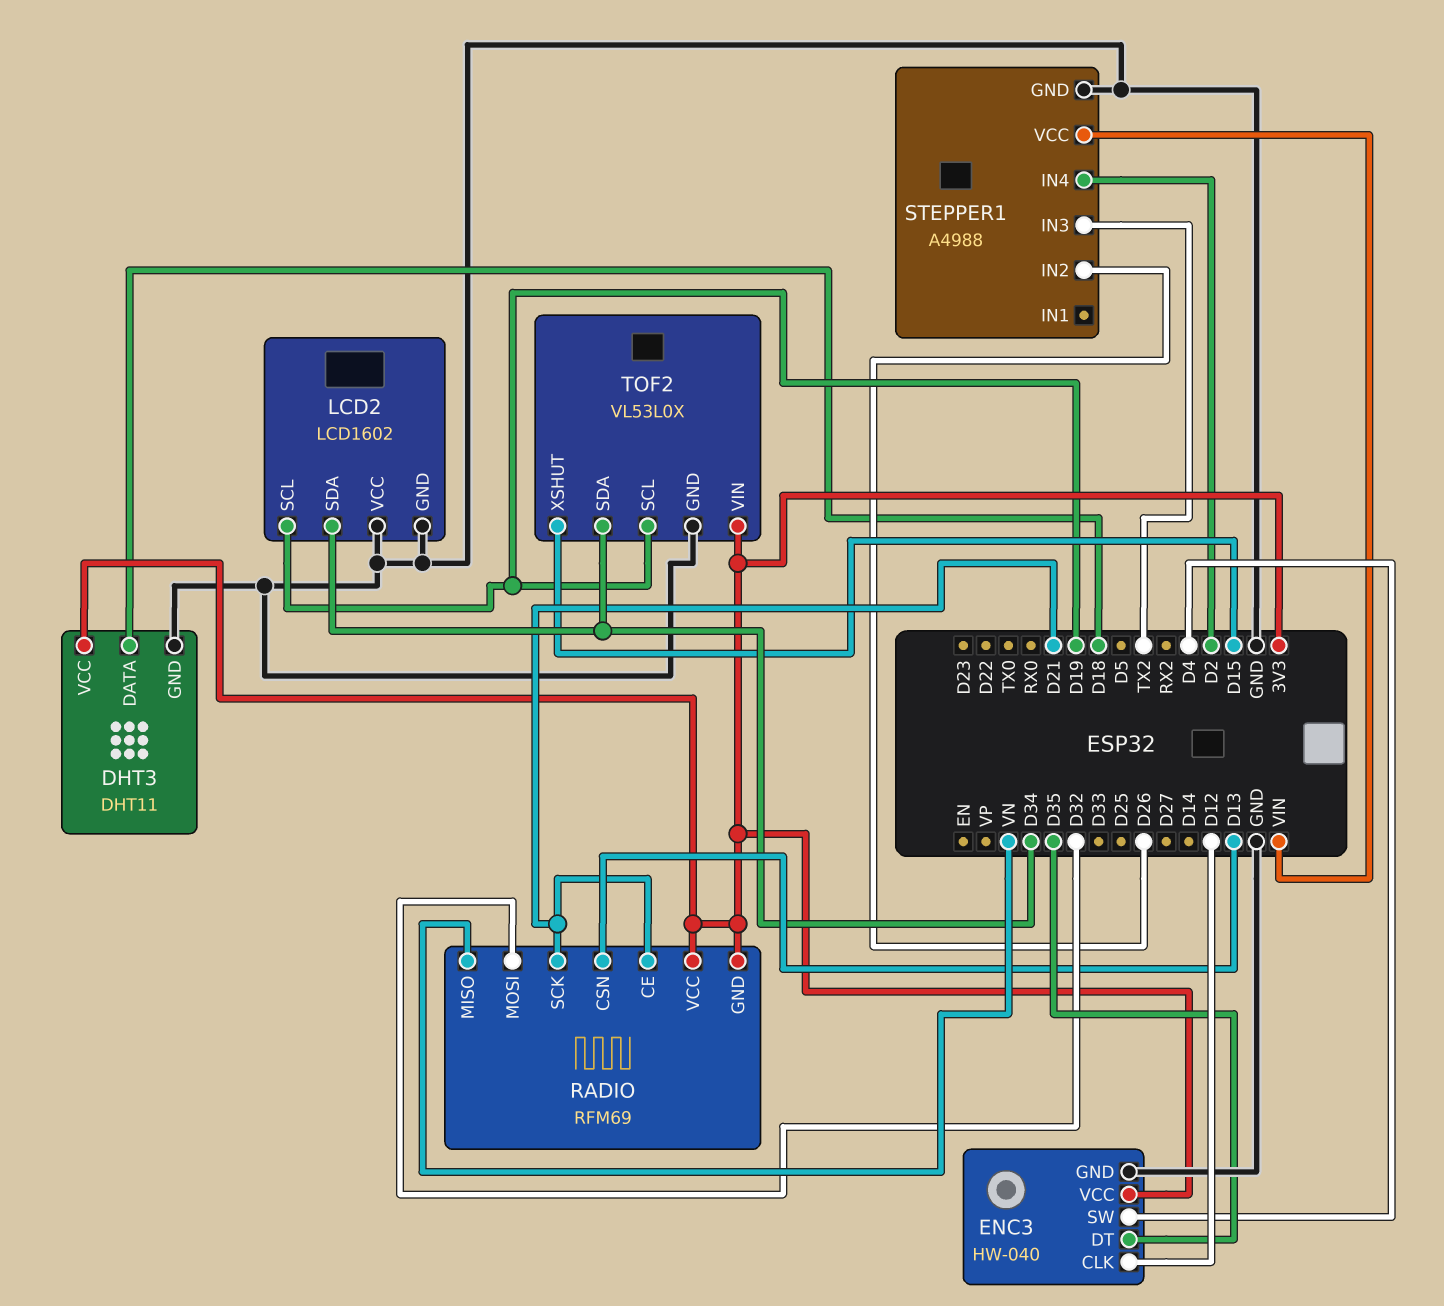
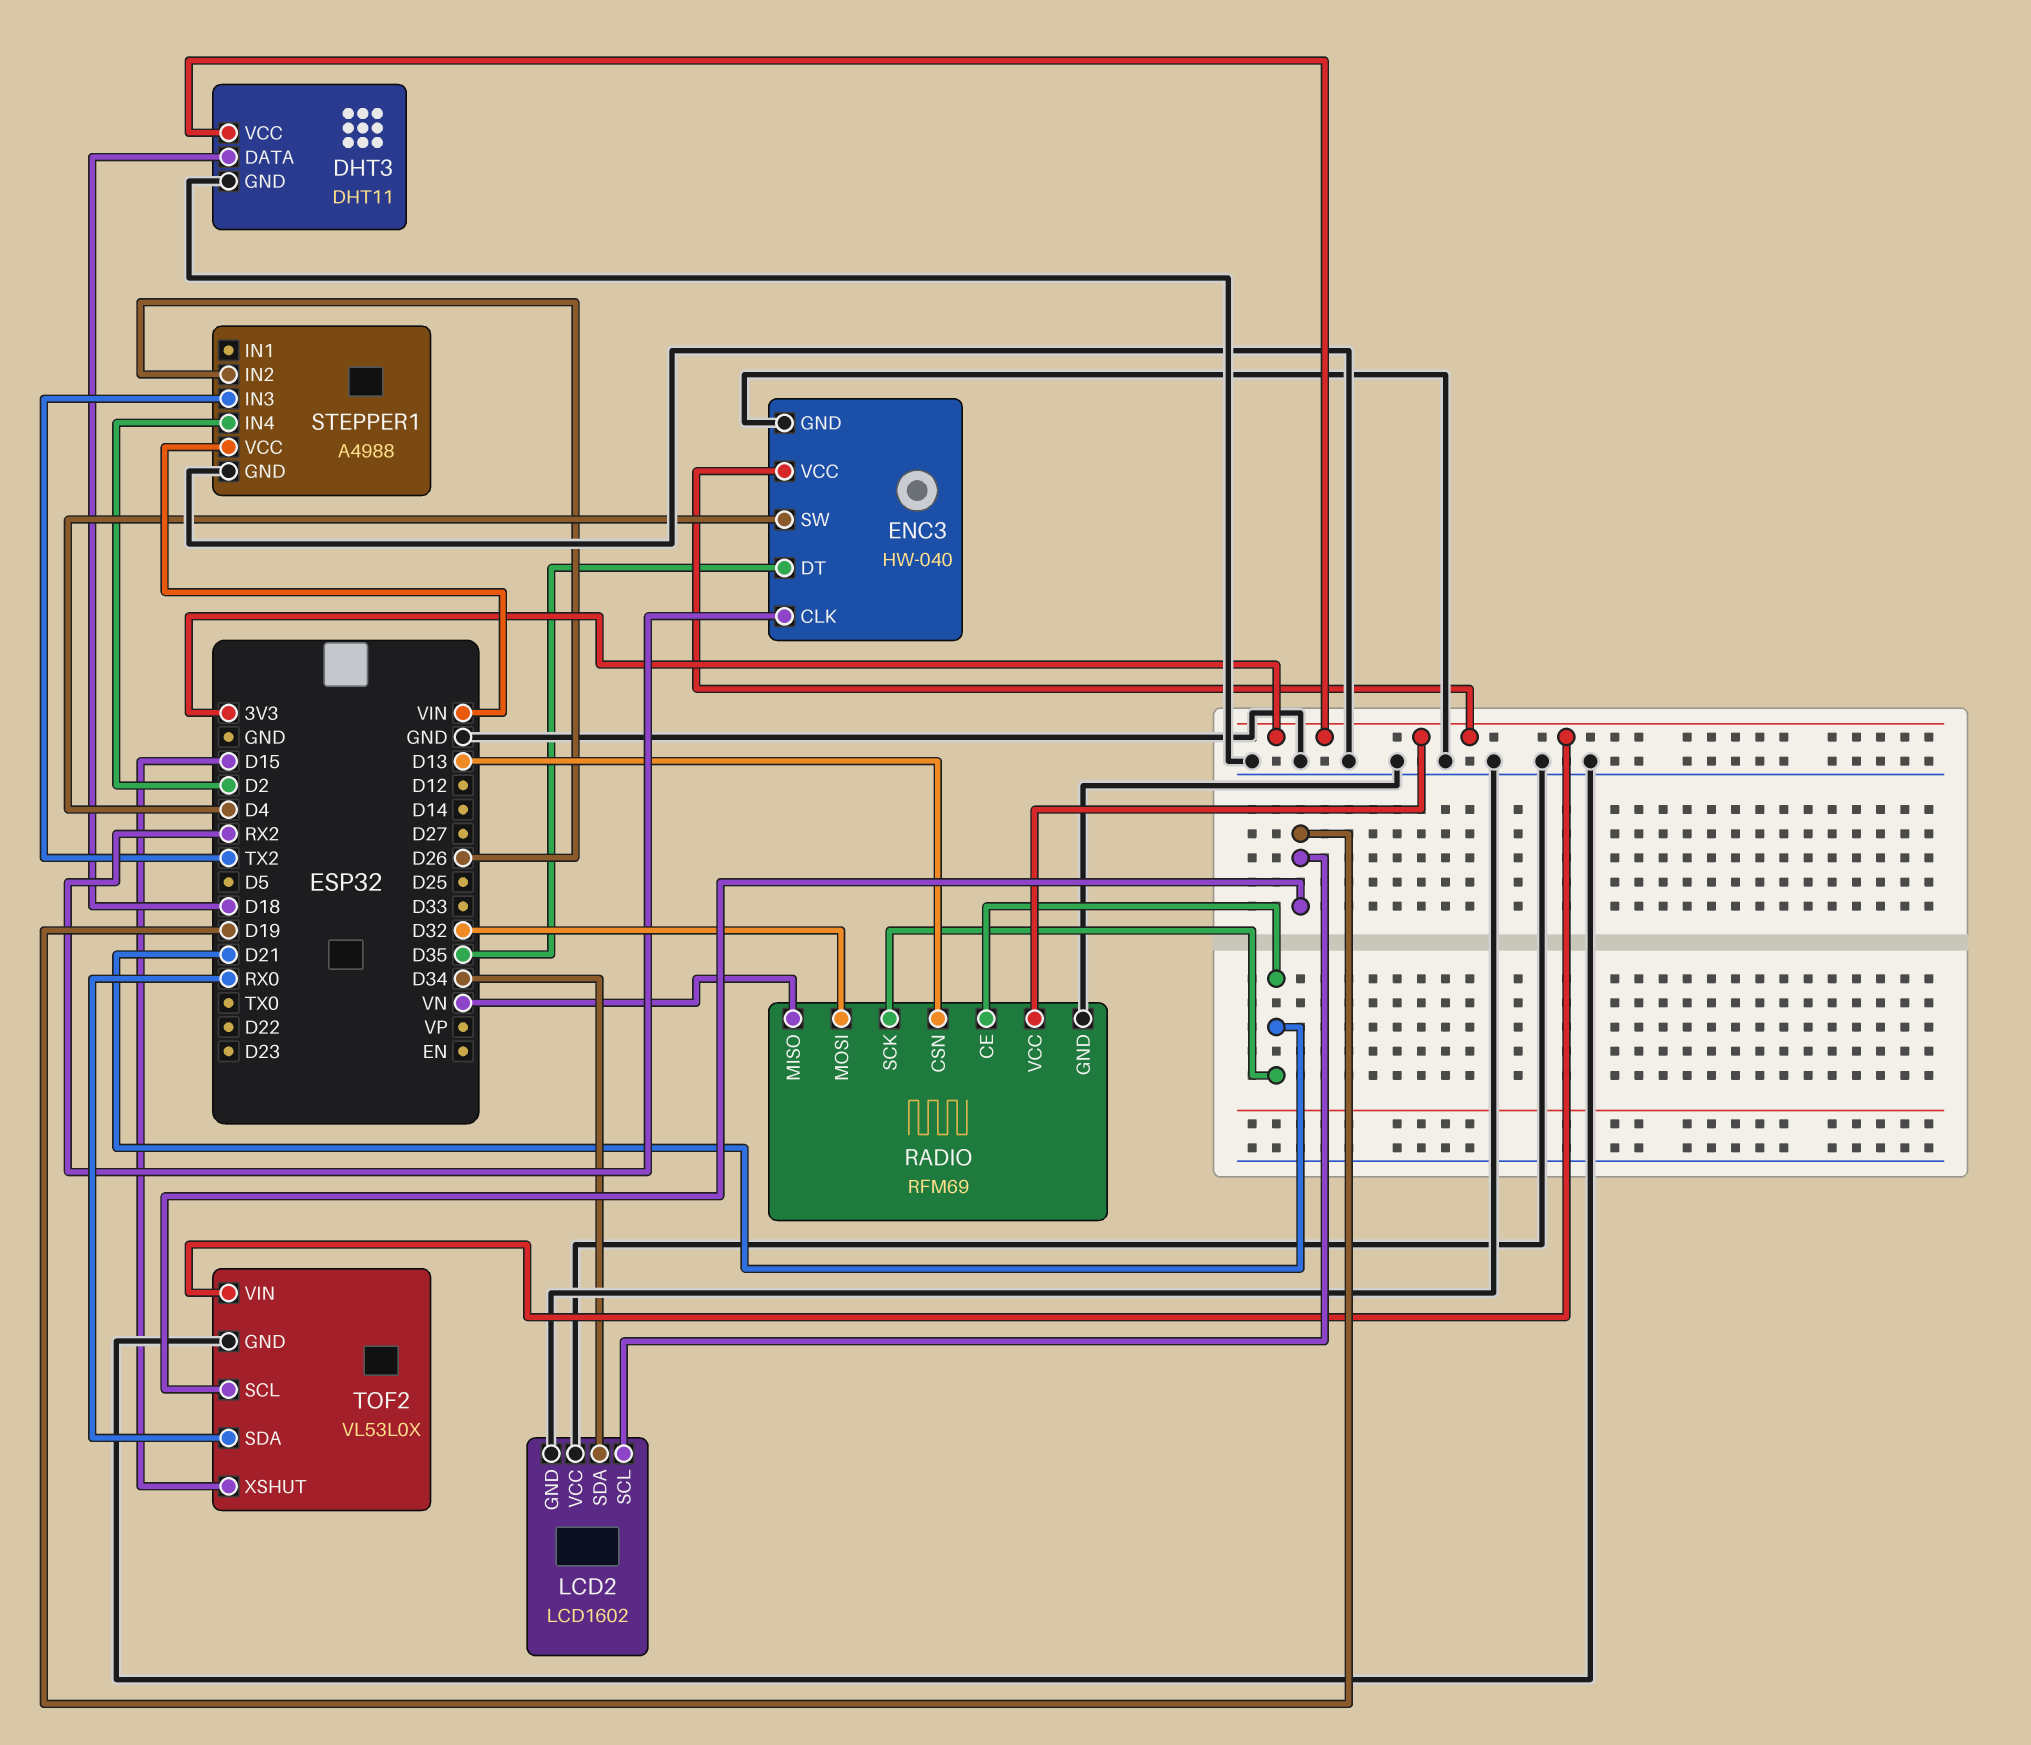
ENC3 pin CLK: D12 -> RX2
RADIO pin GND: 3V3 -> GND
TOF2 pin SDA: D34 -> RX0

